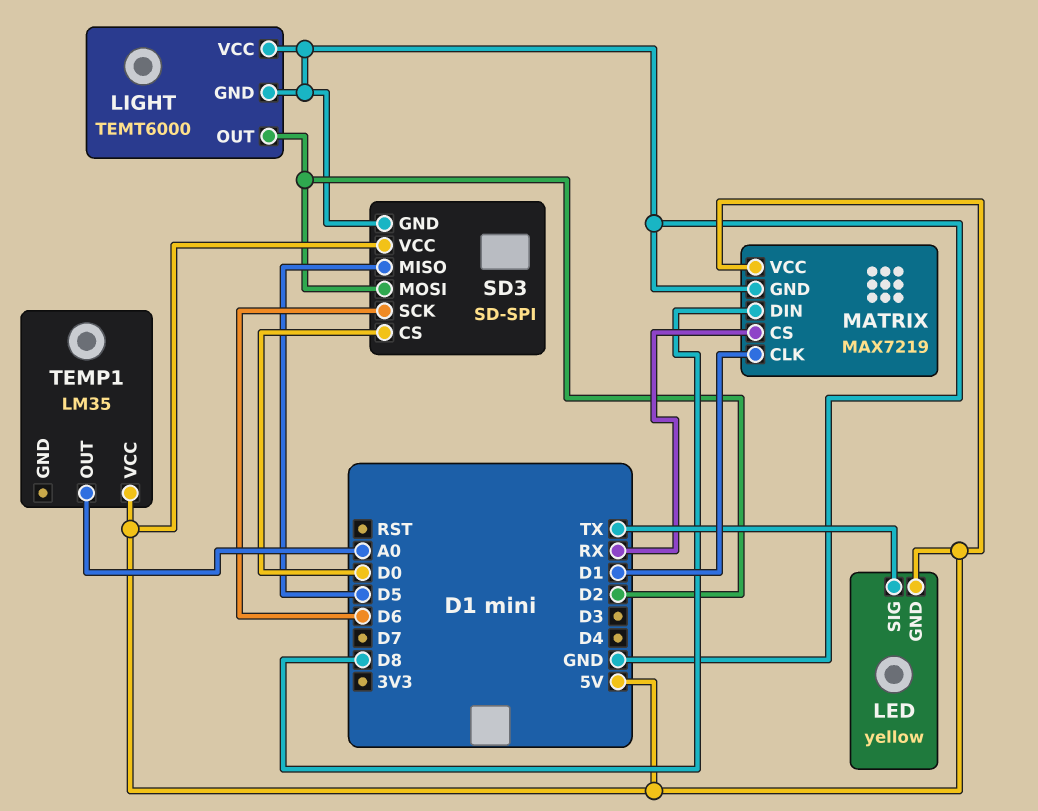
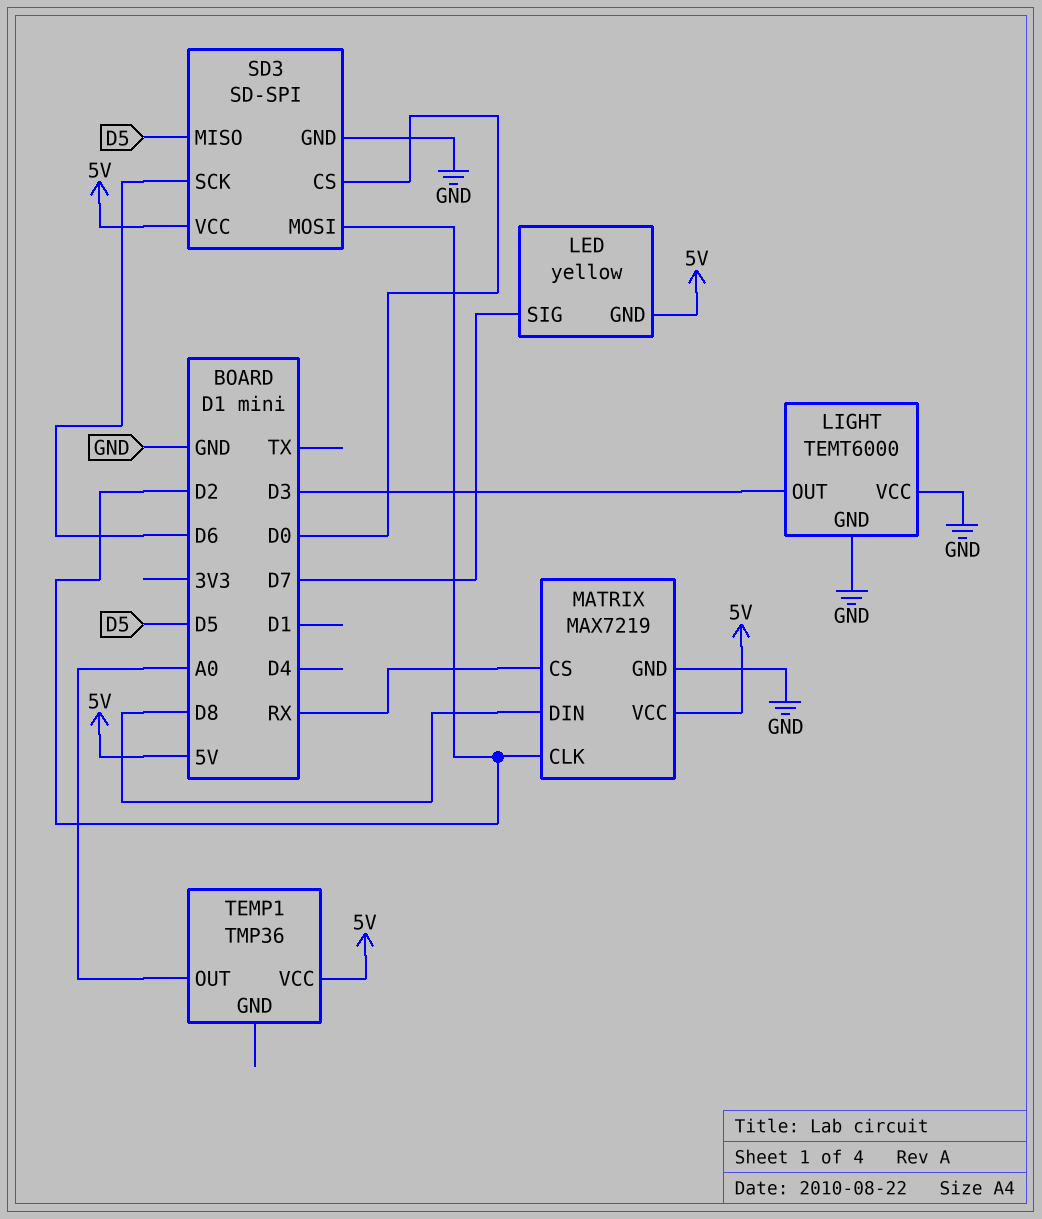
LED pin SIG: TX -> D7
LIGHT pin OUT: D2 -> D3
MATRIX pin CLK: D1 -> D2
TEMP1: LM35 -> TMP36

